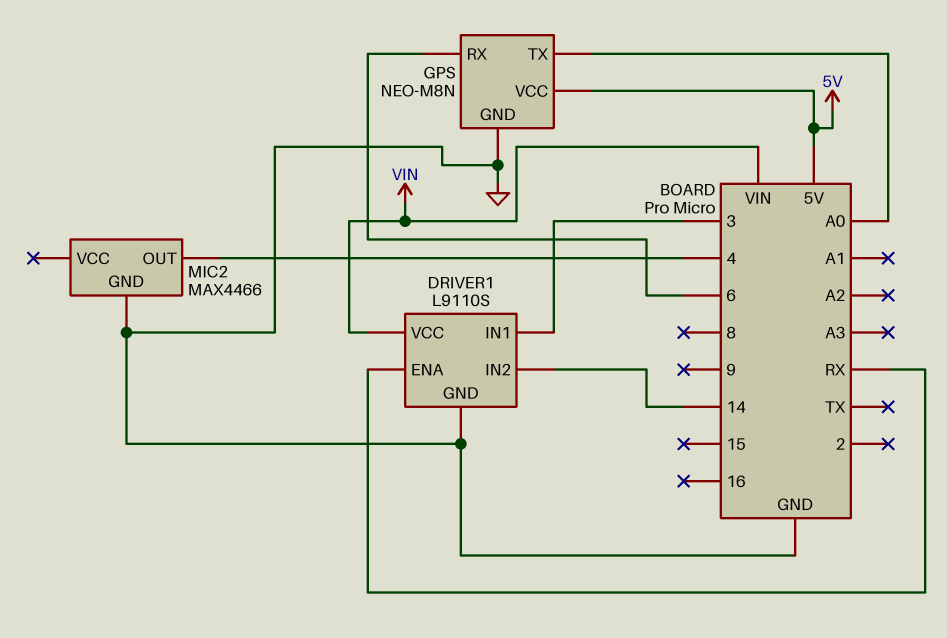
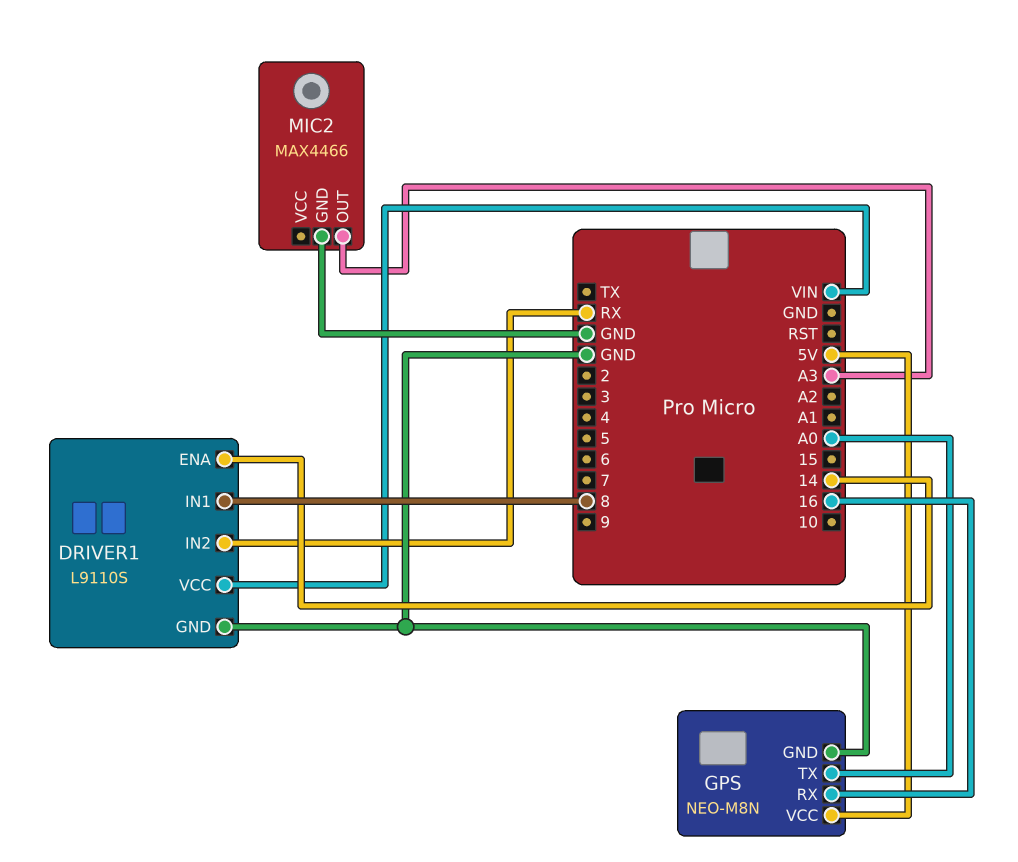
DRIVER1 pin ENA: RX -> 14
DRIVER1 pin IN1: 3 -> 8
DRIVER1 pin IN2: 14 -> RX
GPS pin RX: 6 -> 16
MIC2 pin OUT: 4 -> A3

